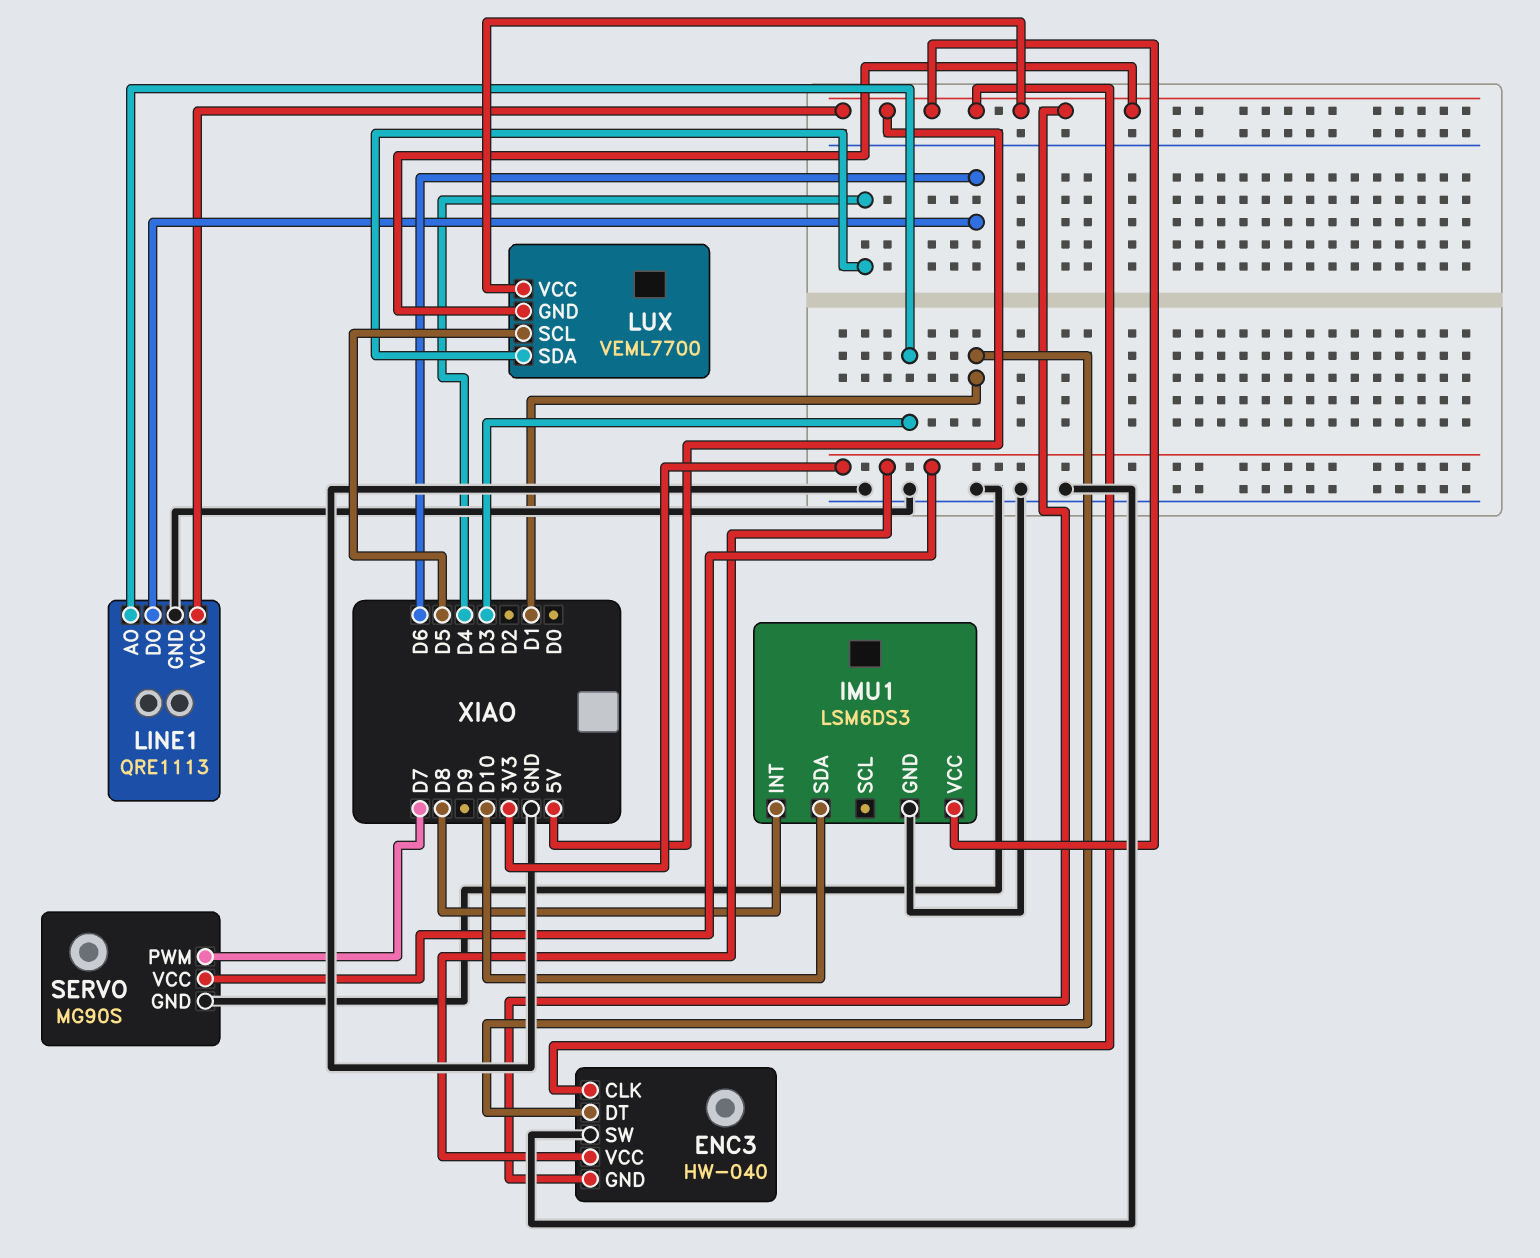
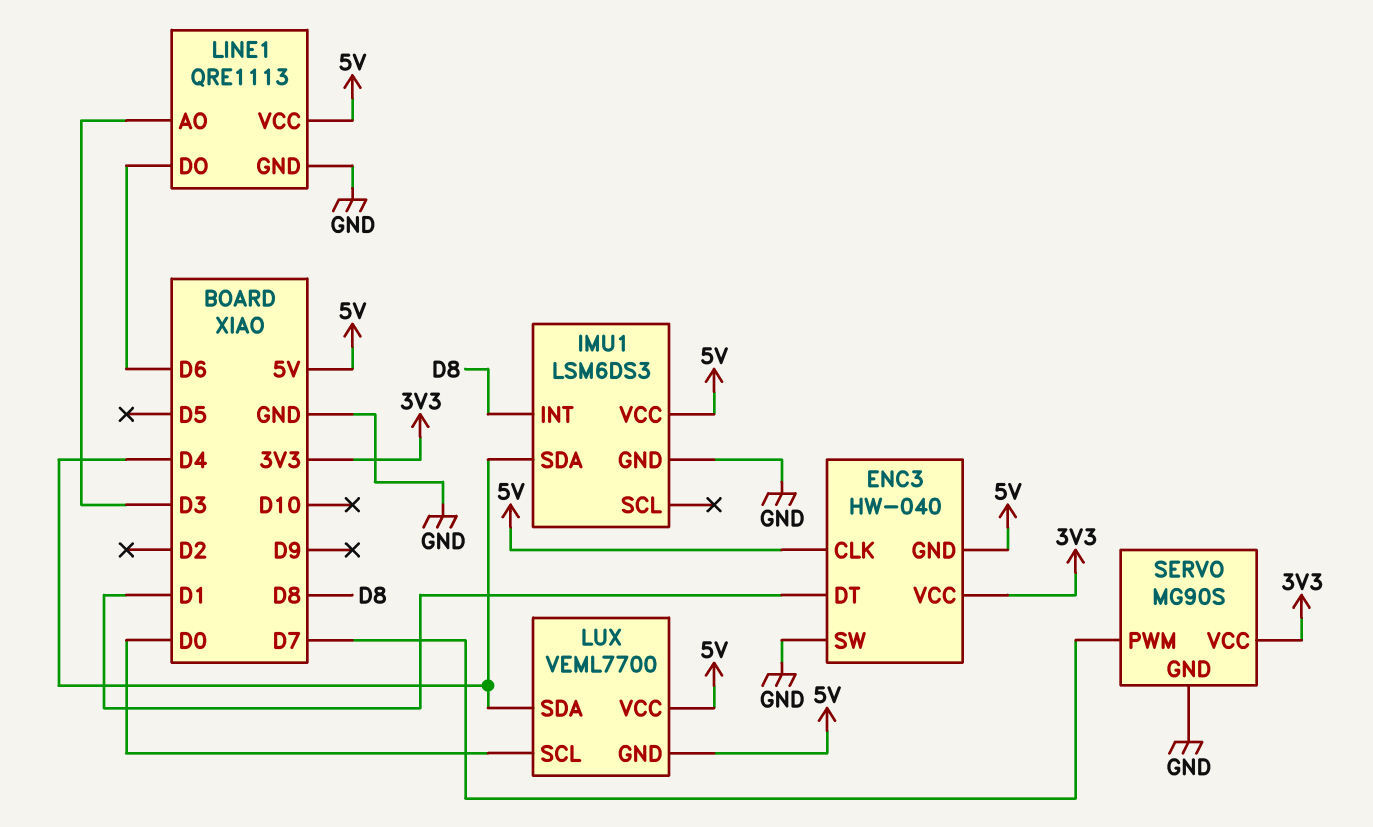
IMU1 pin SDA: D10 -> D4
LUX pin SCL: D5 -> D0

